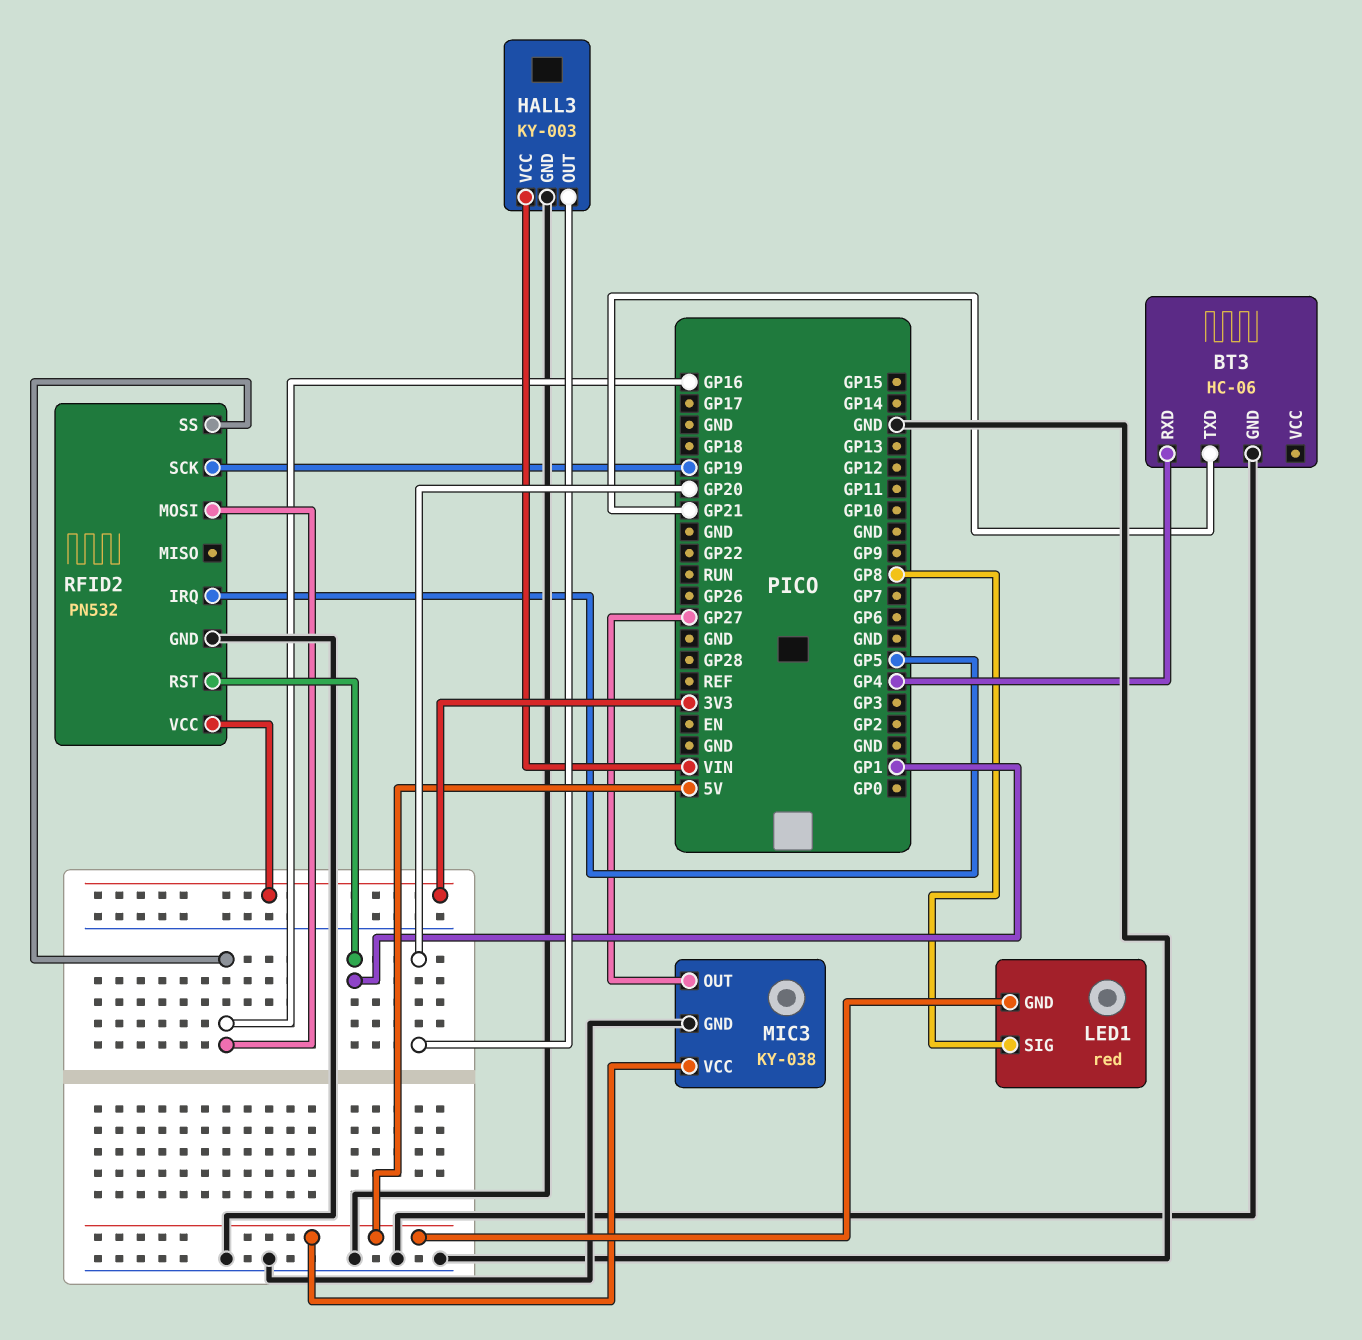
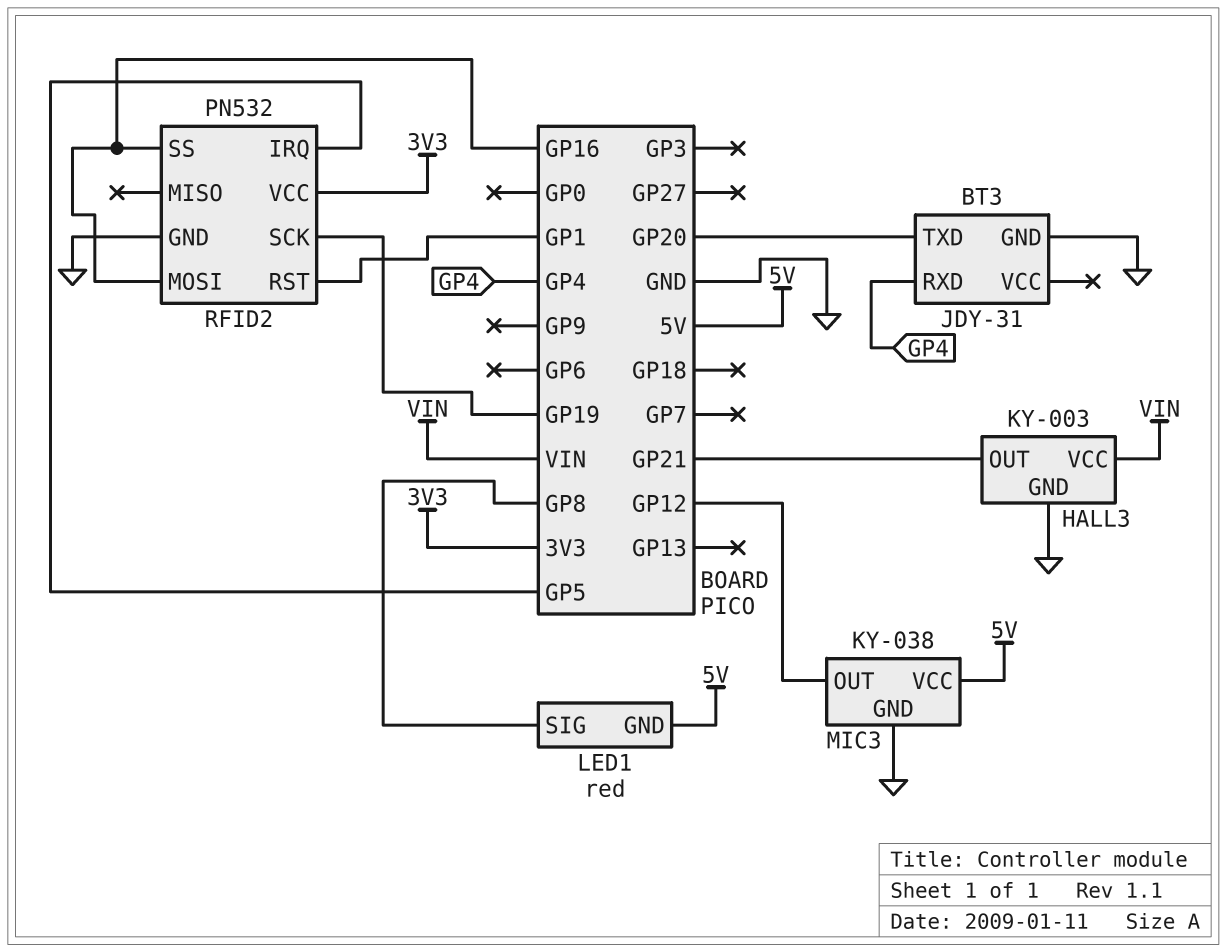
BT3: HC-06 -> JDY-31
BT3 pin TXD: GP21 -> GP20
HALL3 pin OUT: GP20 -> GP21
MIC3 pin OUT: GP27 -> GP12

